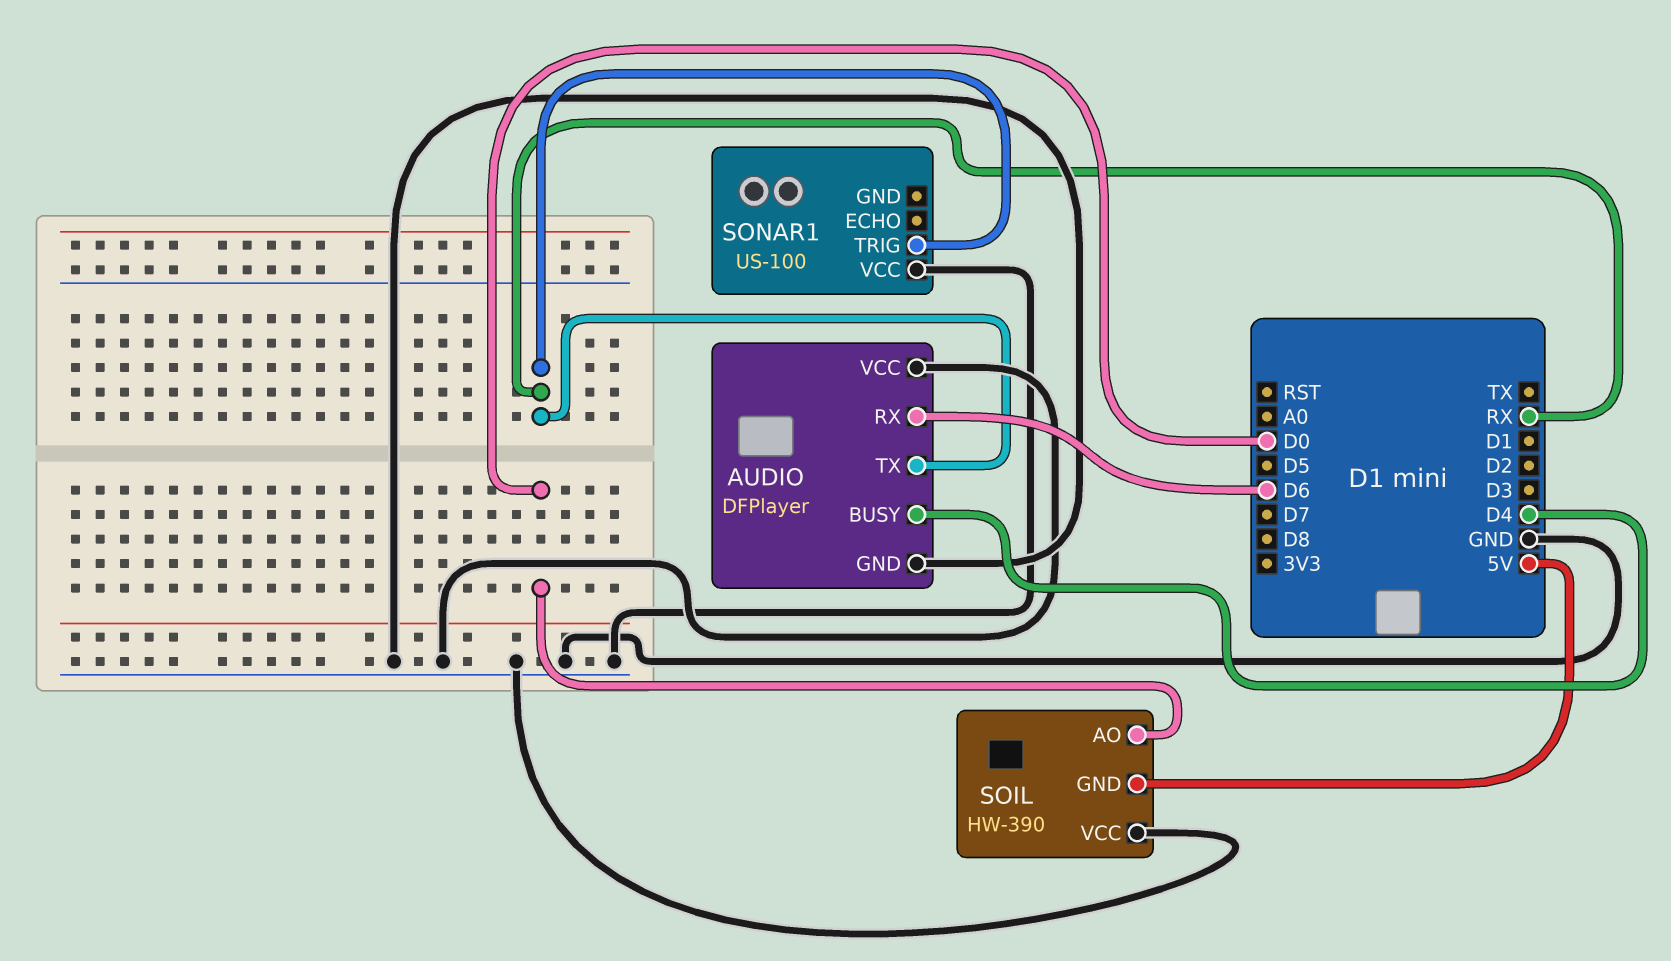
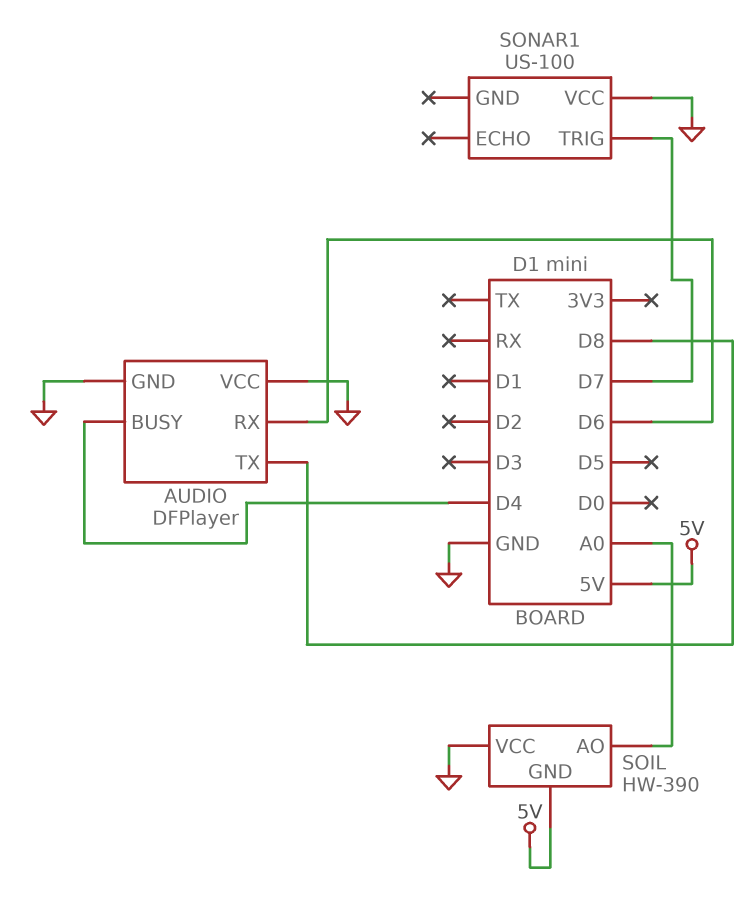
AUDIO pin TX: RX -> D8
SOIL pin AO: D0 -> A0
SONAR1 pin TRIG: RX -> D7

